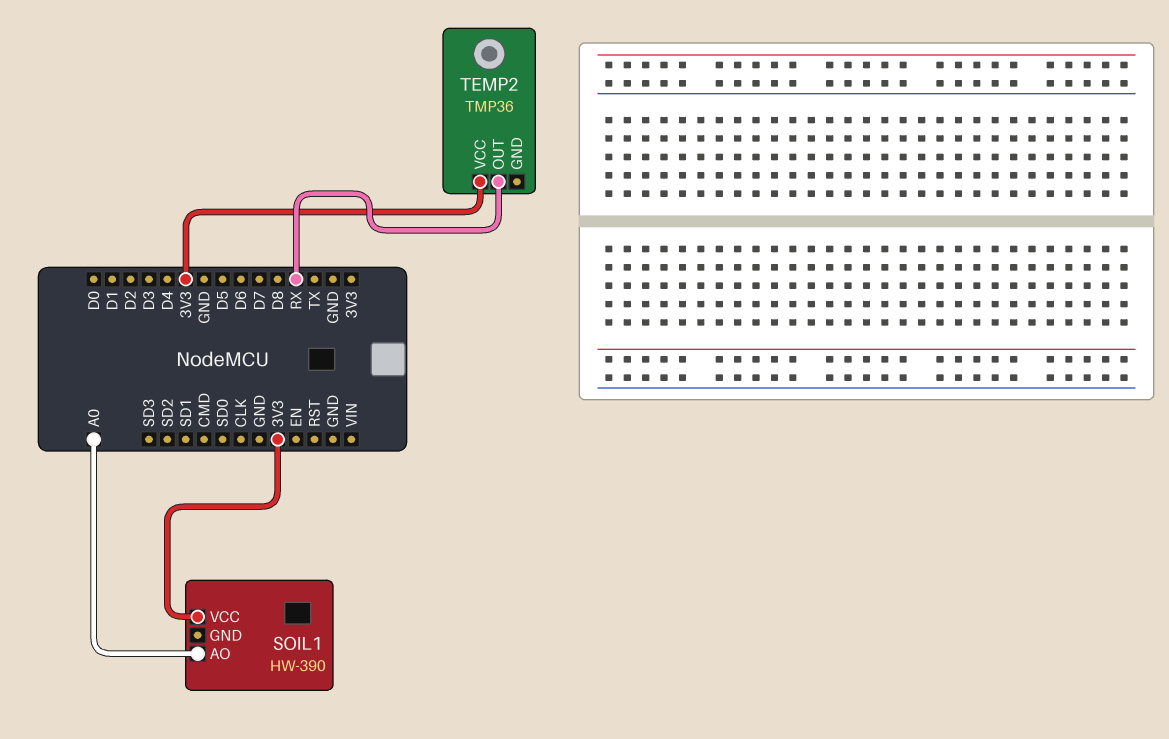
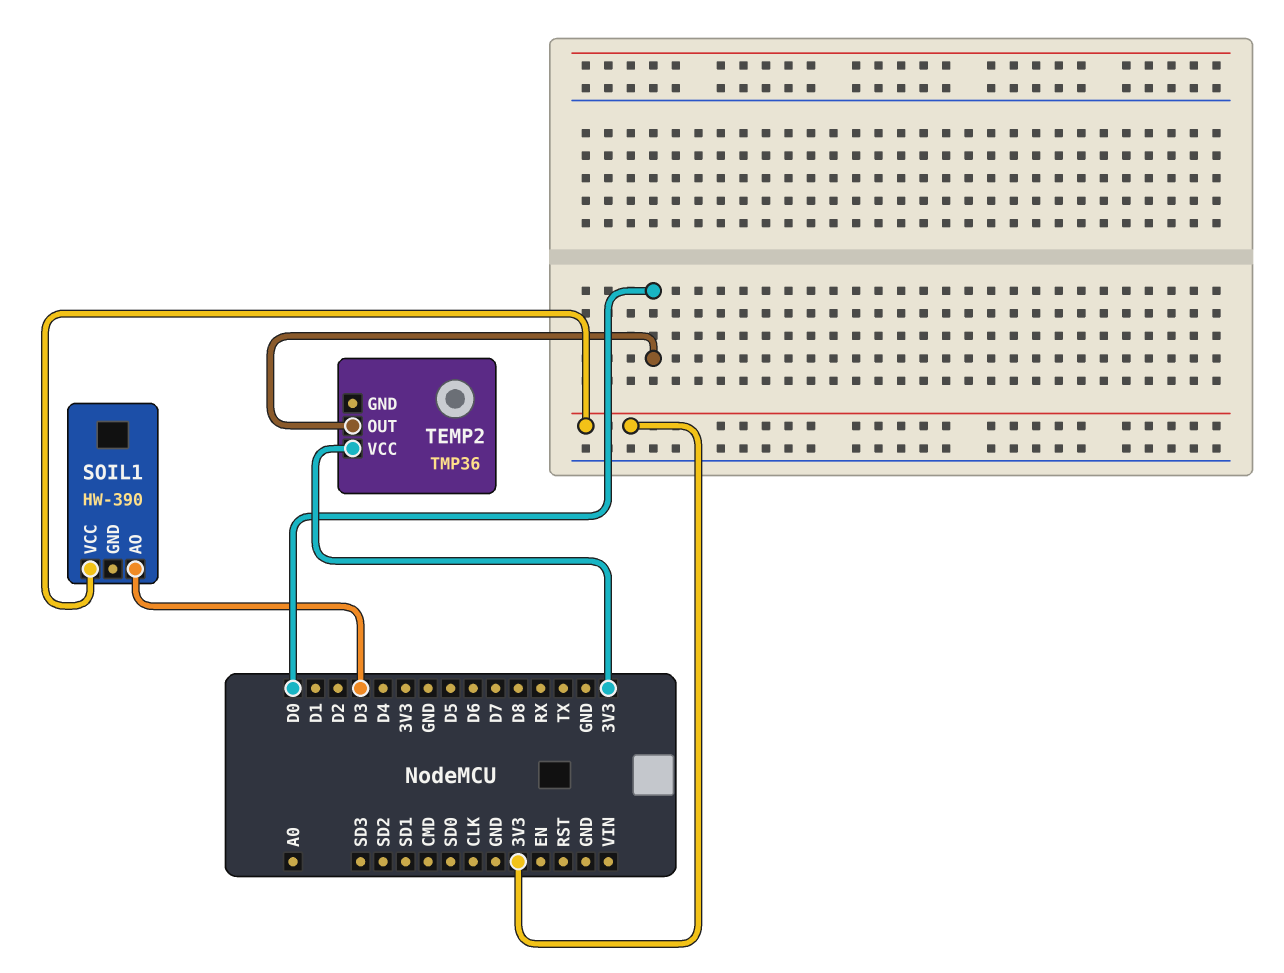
SOIL1 pin AO: A0 -> D3
TEMP2 pin OUT: RX -> D0

